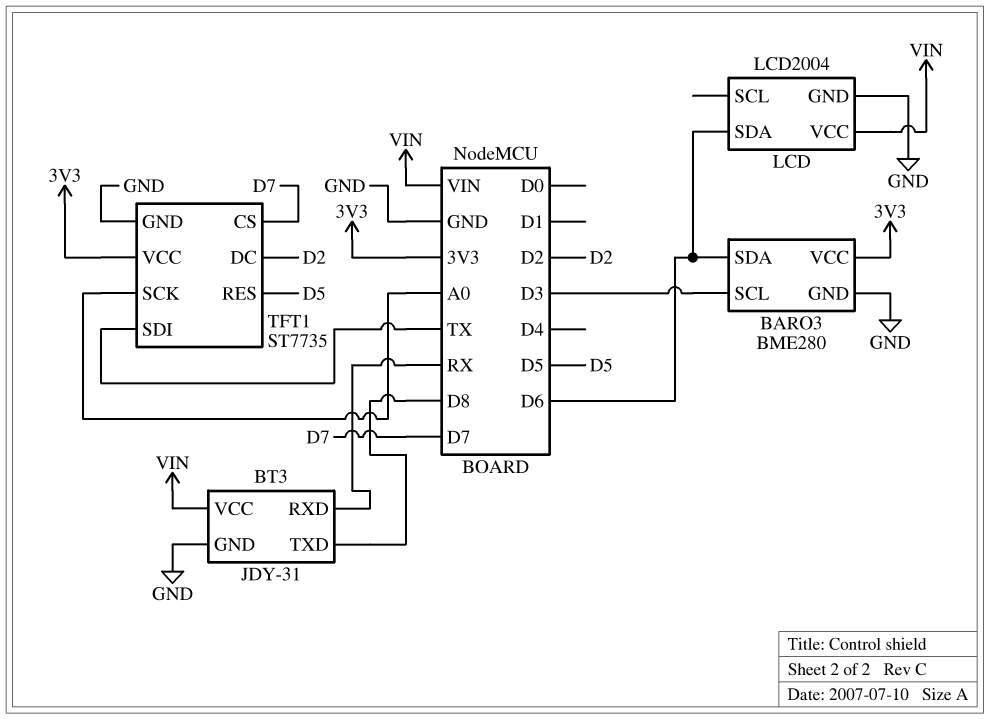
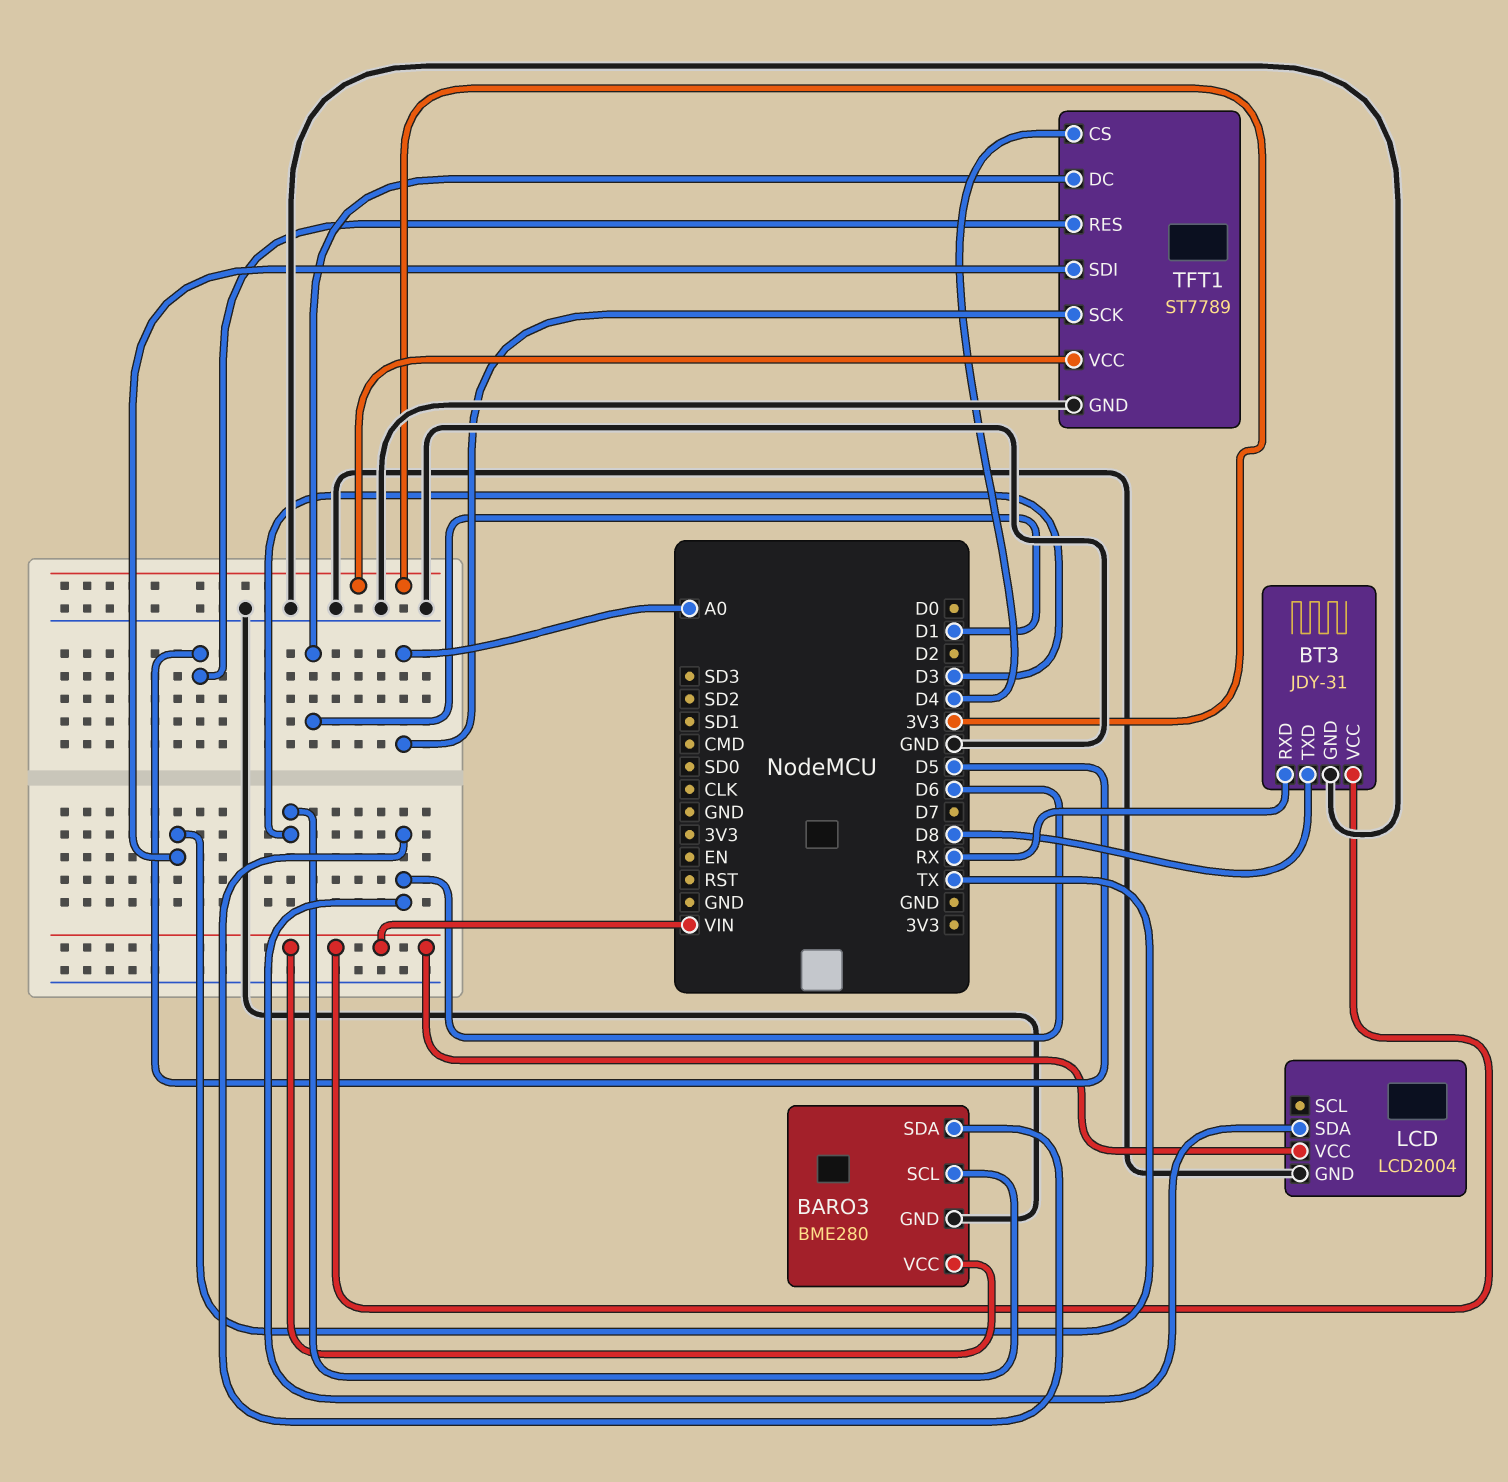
BARO3 pin VCC: 3V3 -> VIN
TFT1: ST7735 -> ST7789
TFT1 pin CS: D7 -> D4
TFT1 pin DC: D2 -> D1

